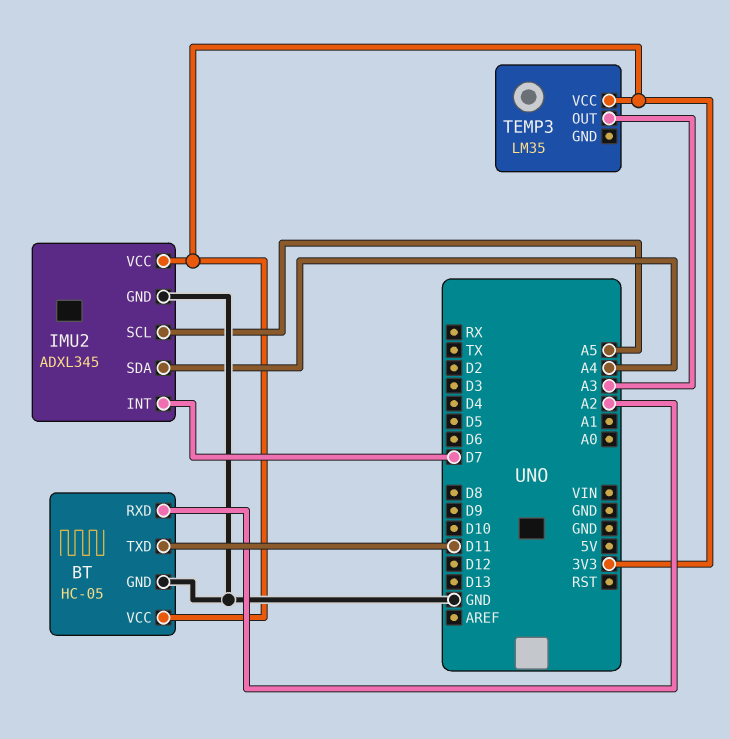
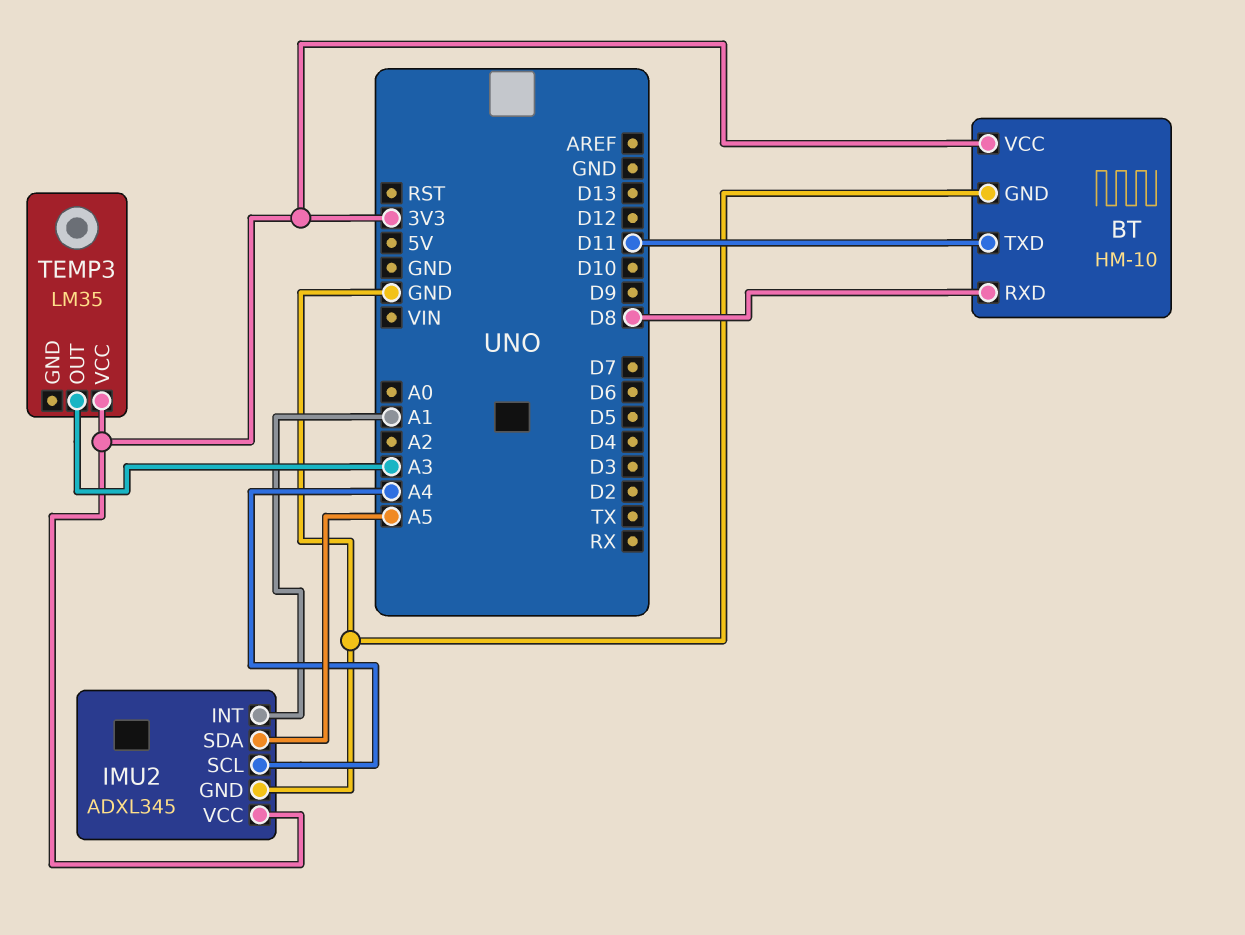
BT: HC-05 -> HM-10
BT pin RXD: A2 -> D8
IMU2 pin INT: D7 -> A1
IMU2 pin SCL: A5 -> A4
IMU2 pin SDA: A4 -> A5

